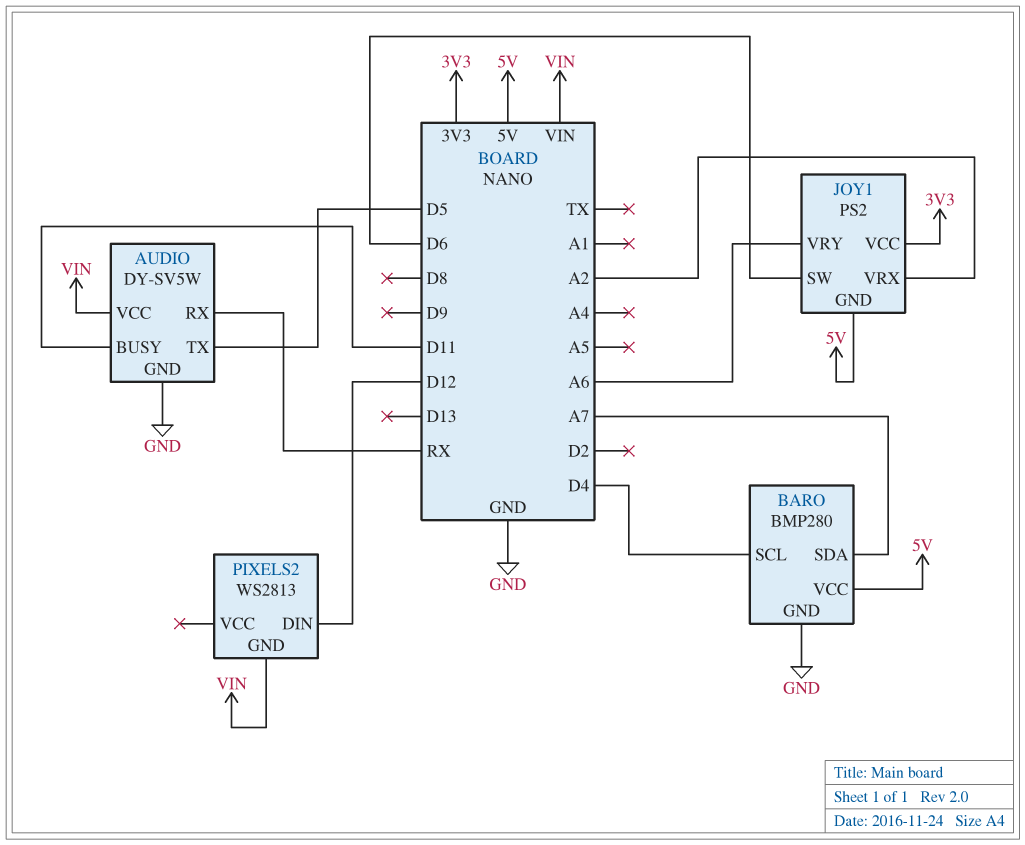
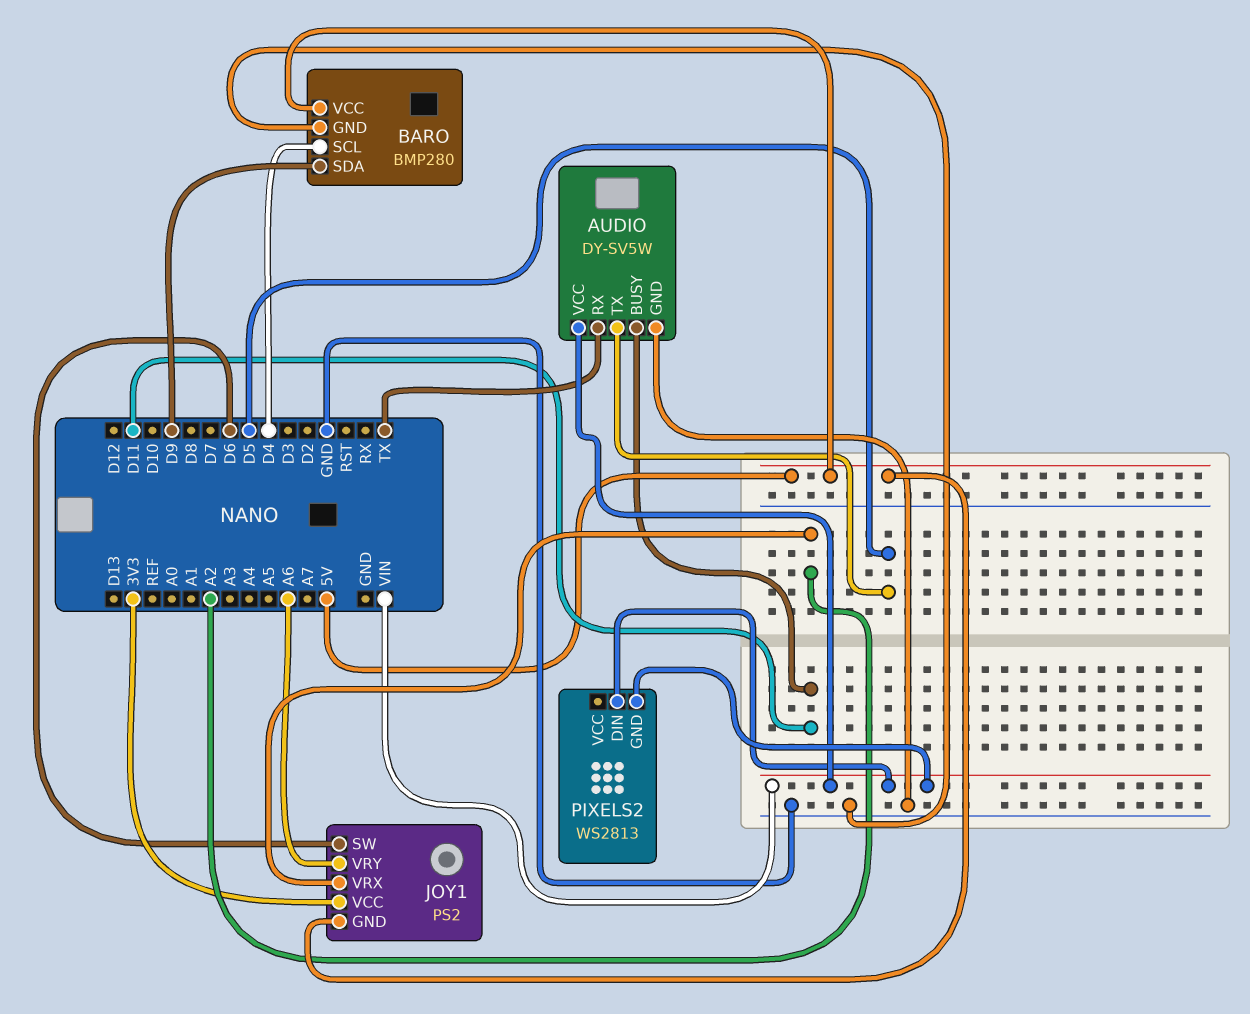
AUDIO pin RX: RX -> TX
BARO pin SDA: A7 -> D9
PIXELS2 pin DIN: D12 -> VIN

